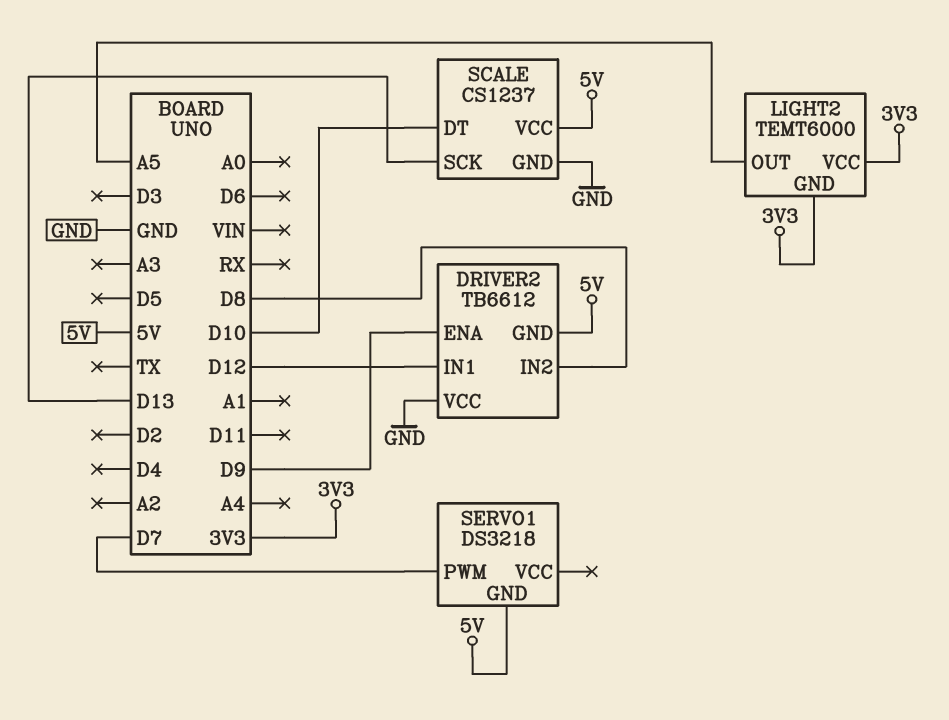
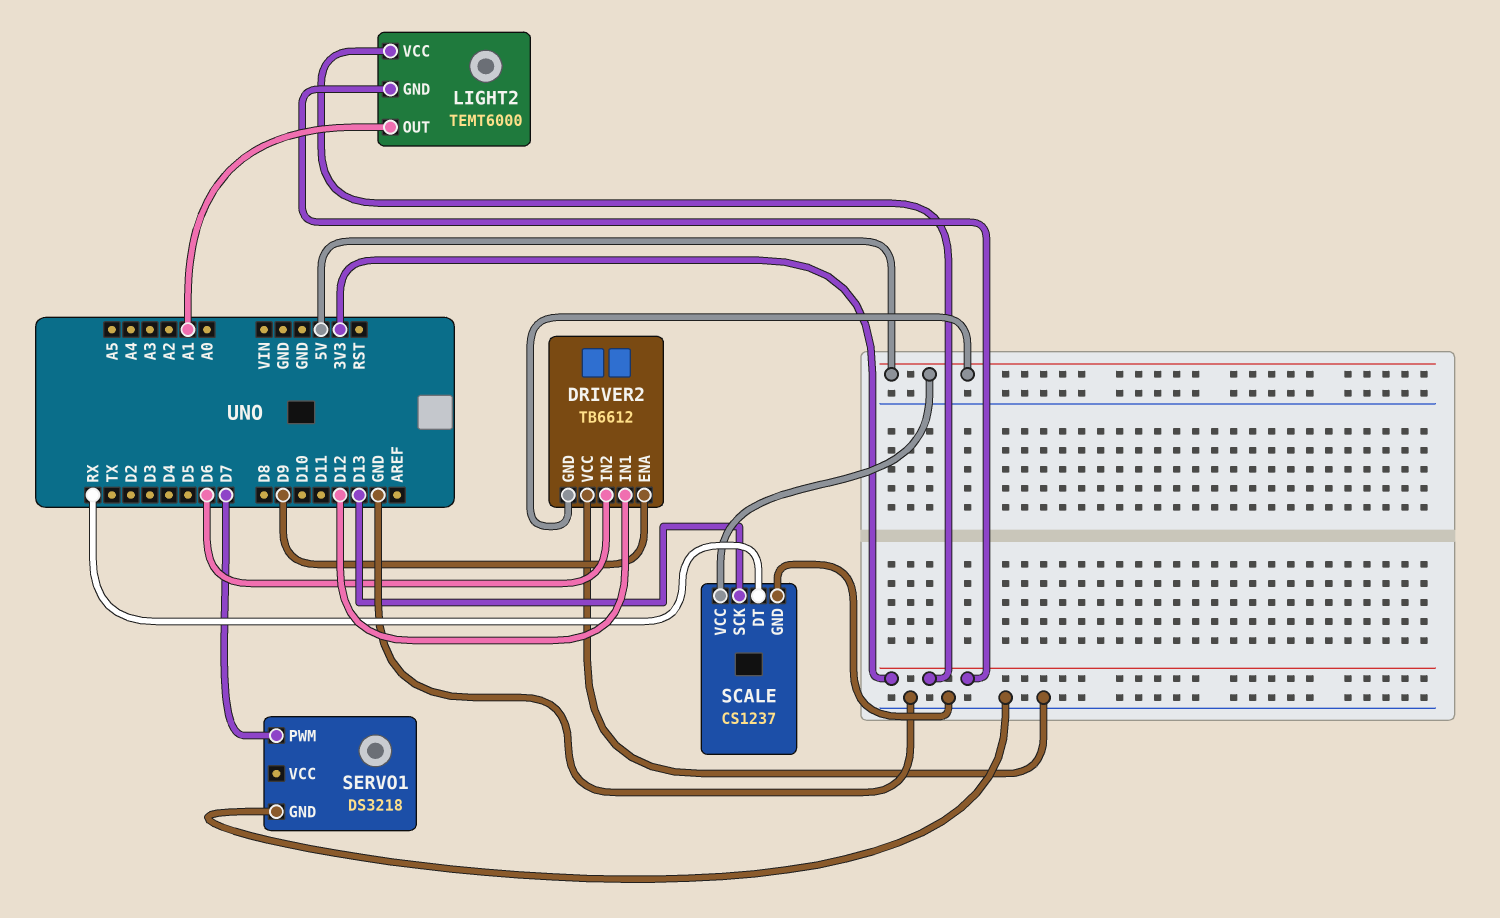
DRIVER2 pin IN2: D8 -> D6
LIGHT2 pin OUT: A5 -> A1
SCALE pin DT: D10 -> RX
SERVO1 pin GND: 5V -> GND

